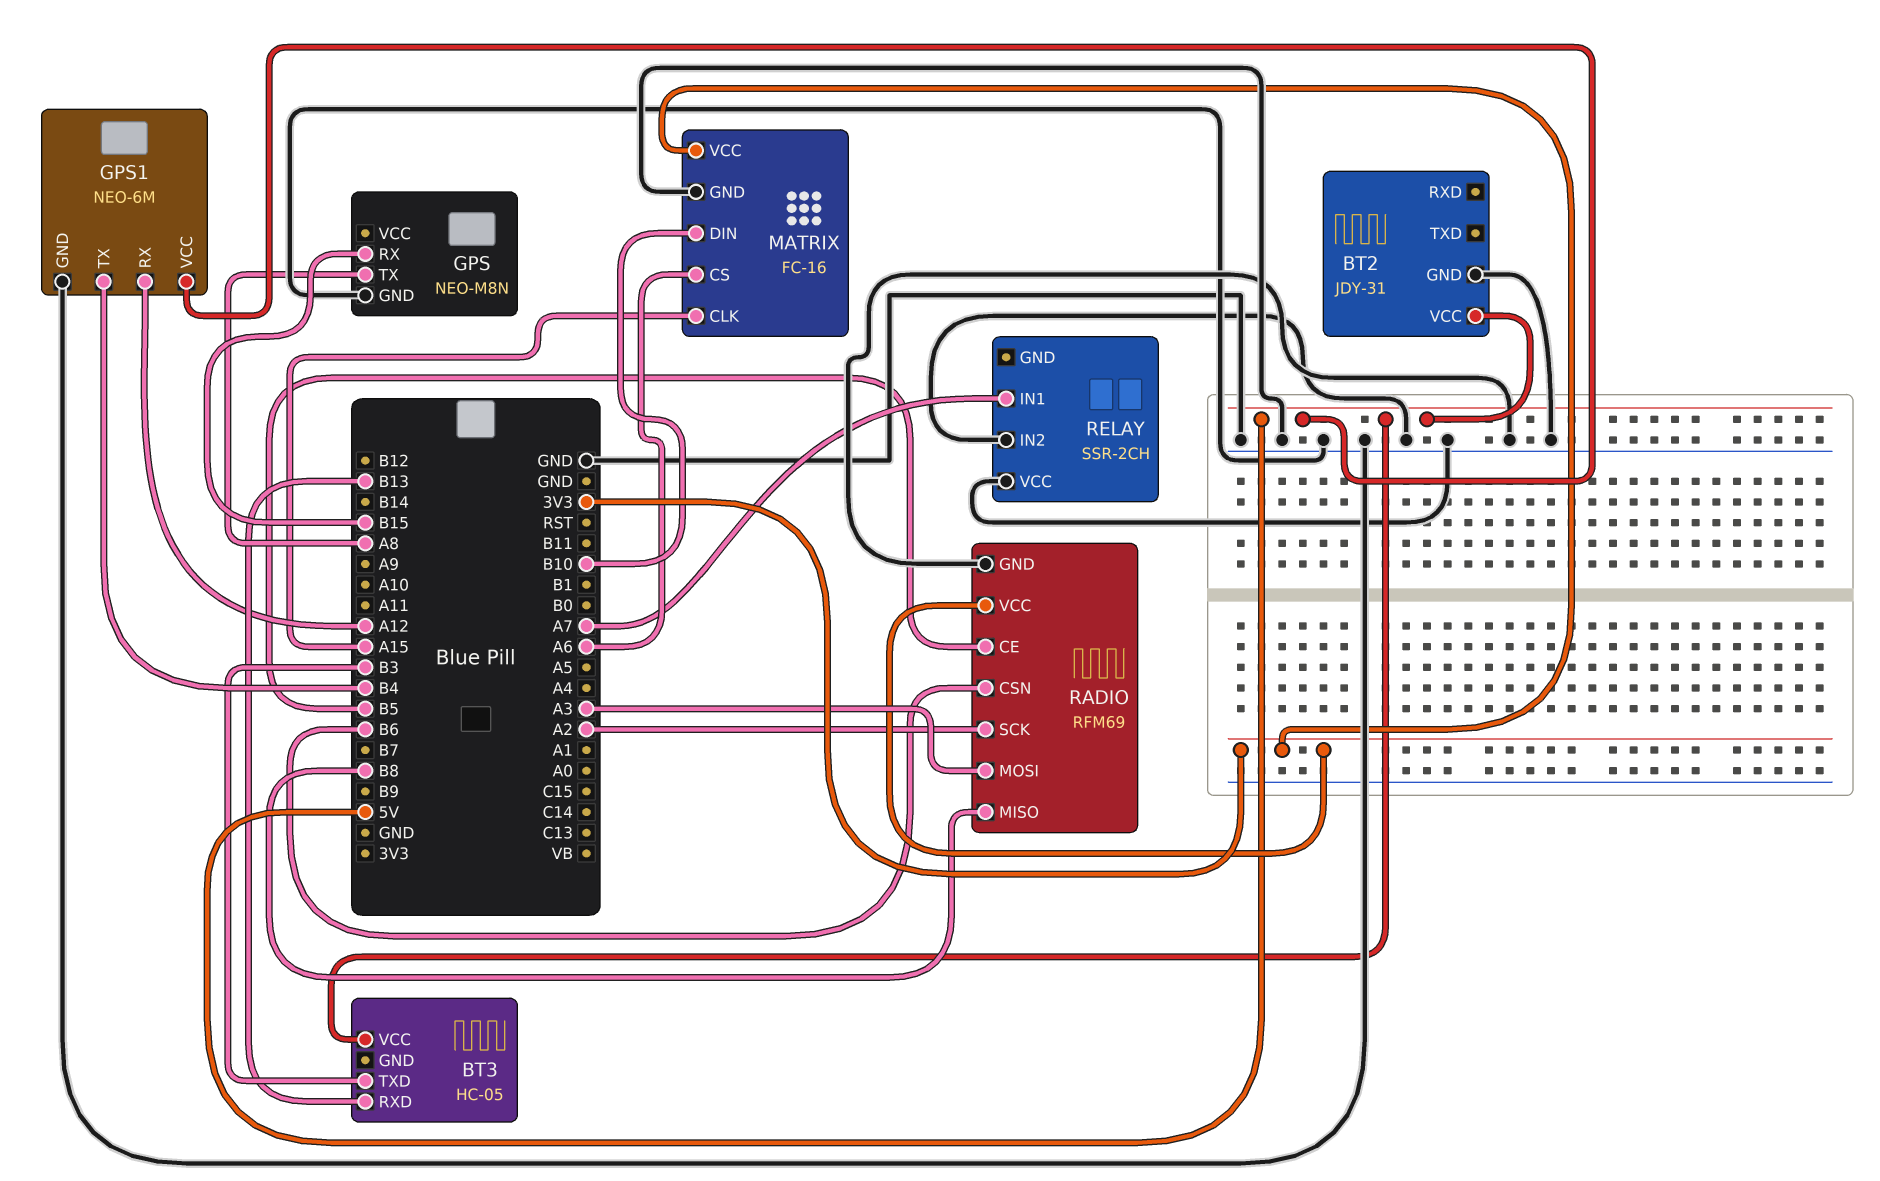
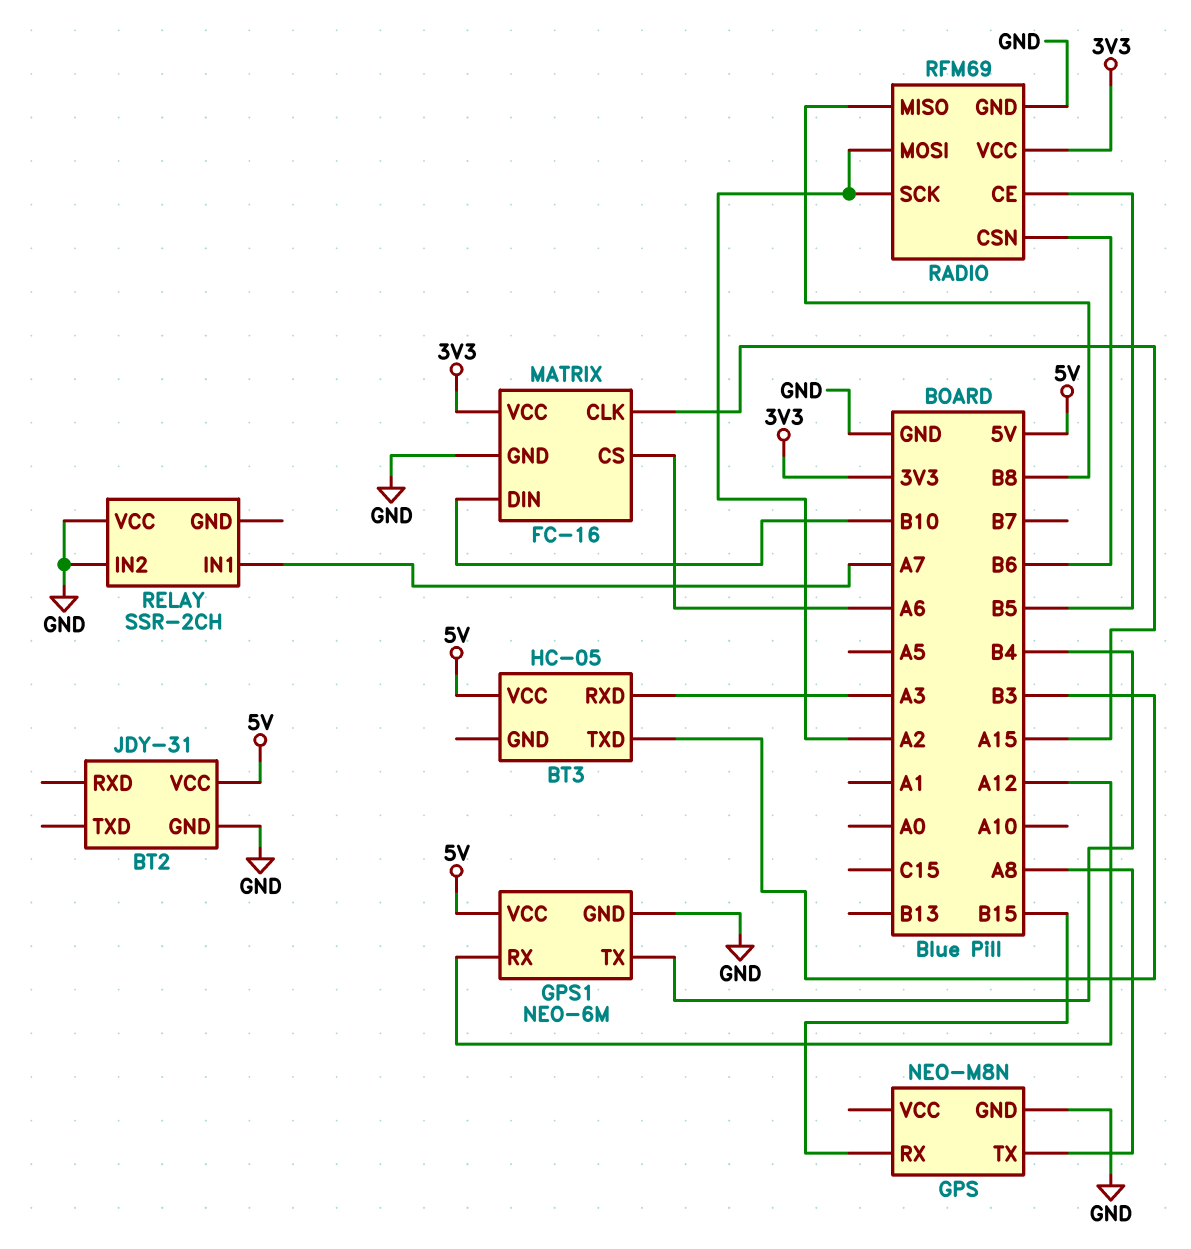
BT3 pin RXD: B13 -> A3
RADIO pin MOSI: A3 -> A2

